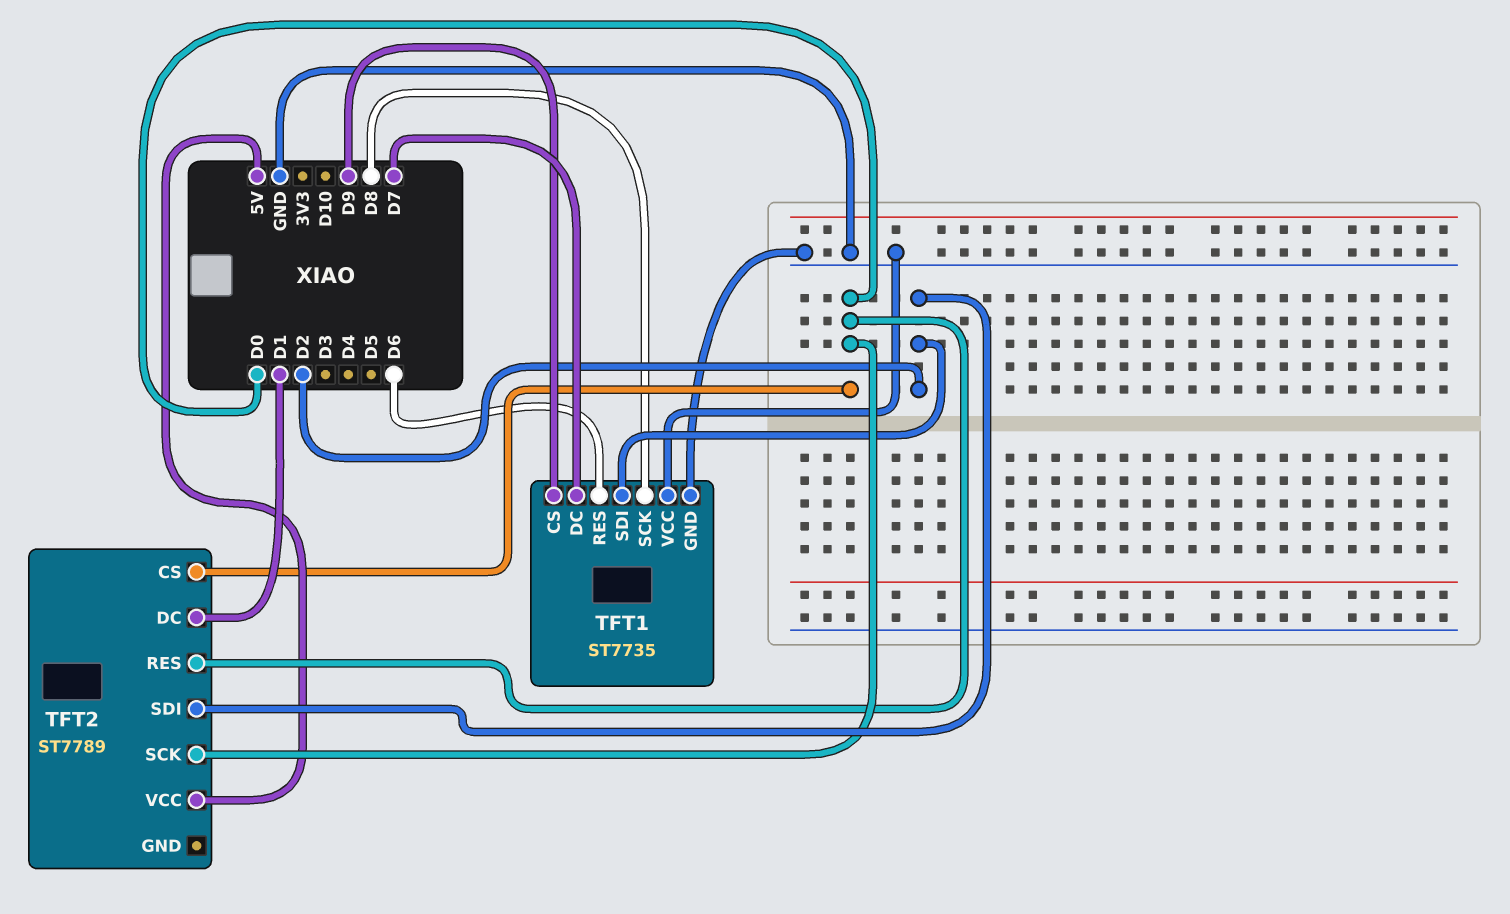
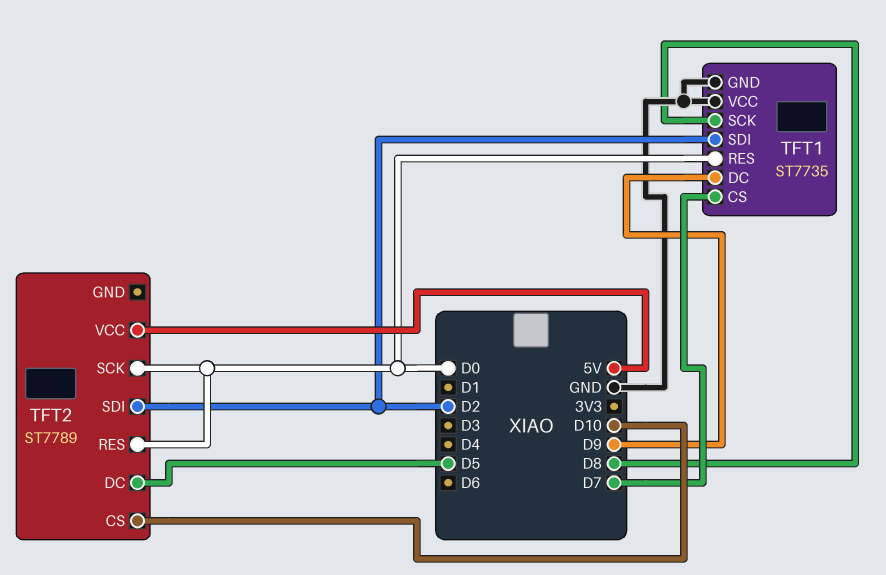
TFT1 pin CS: D9 -> D7
TFT1 pin DC: D7 -> D9
TFT1 pin RES: D6 -> D0
TFT2 pin CS: D0 -> D10
TFT2 pin DC: D1 -> D5

